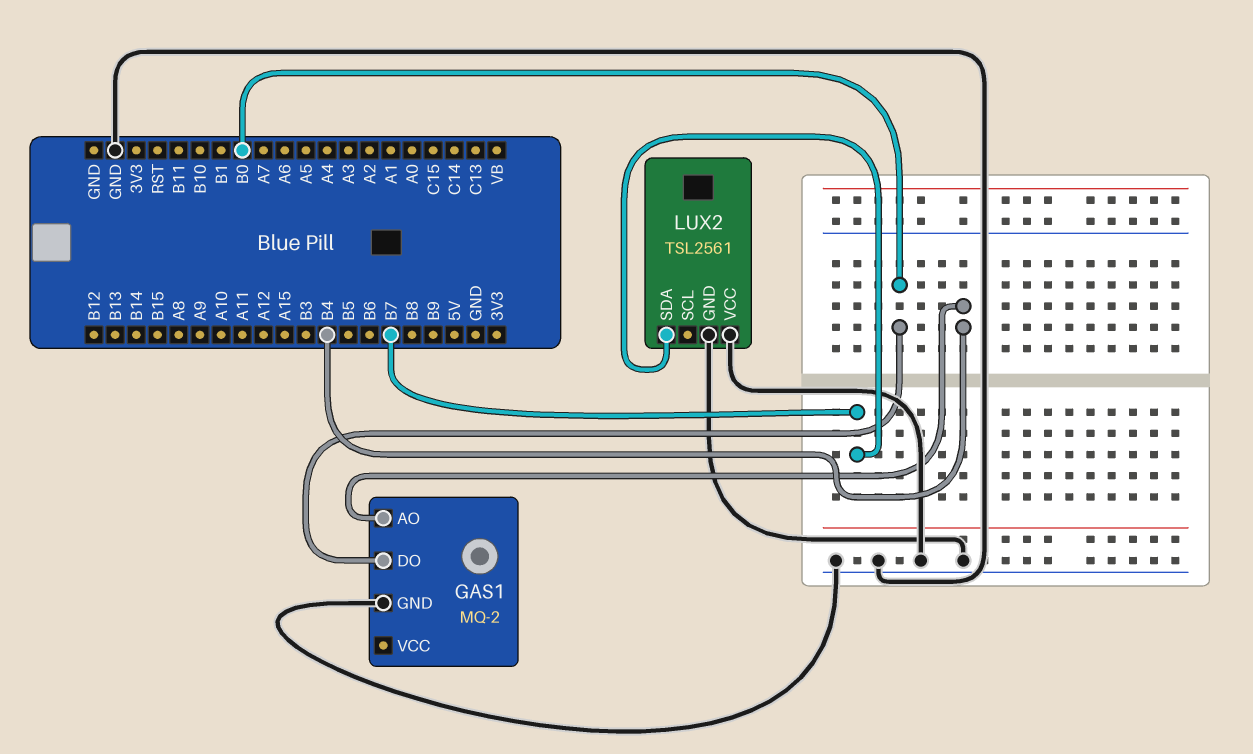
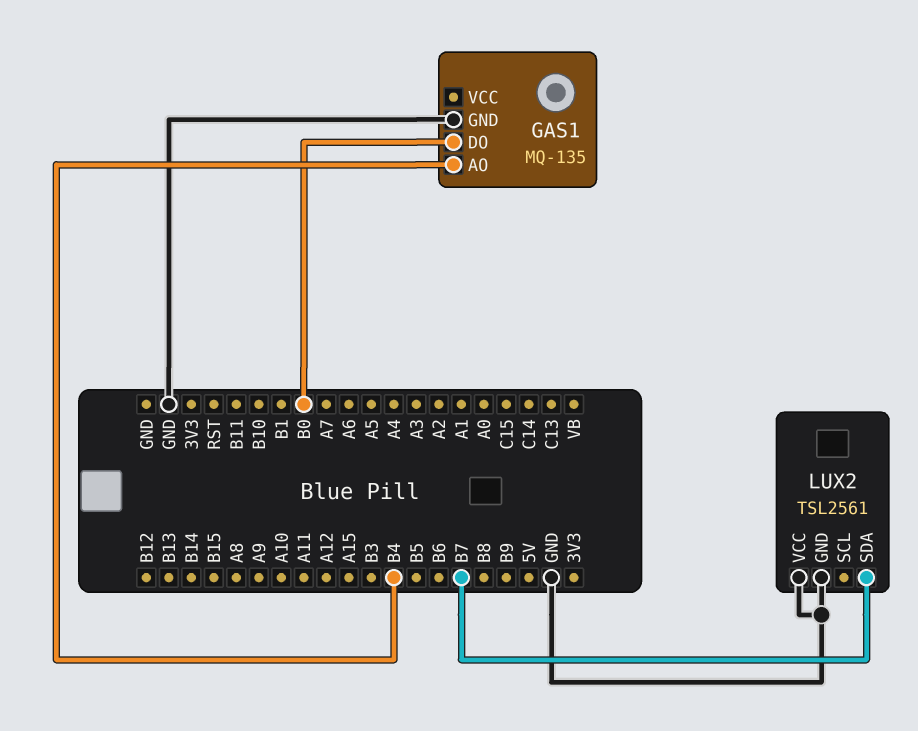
GAS1: MQ-2 -> MQ-135

